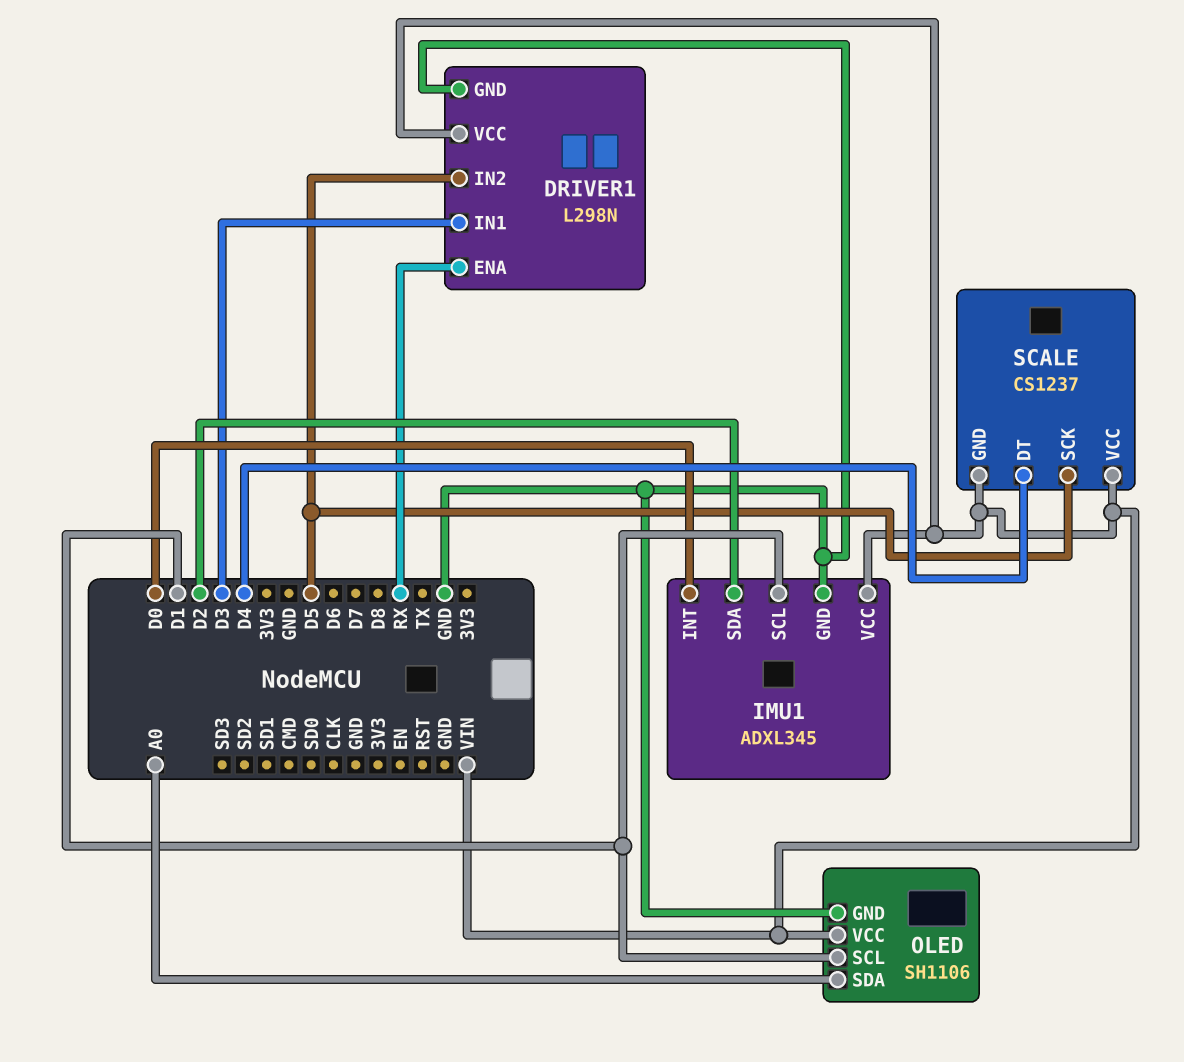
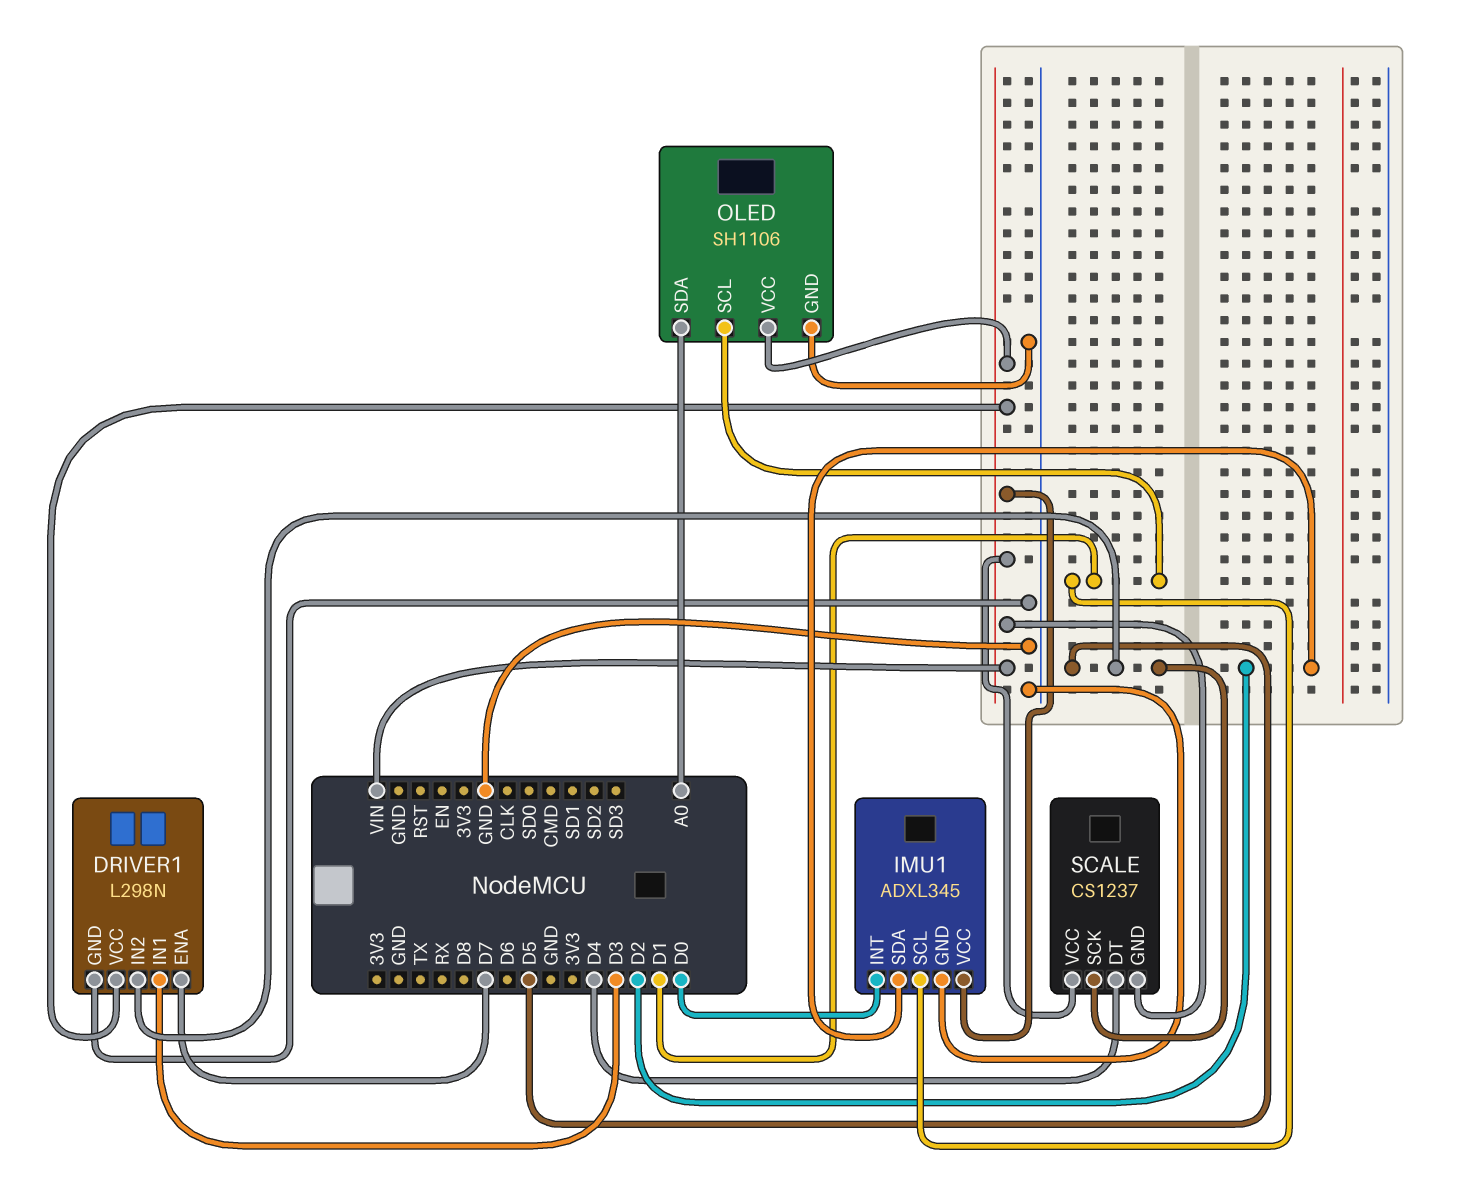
DRIVER1 pin ENA: RX -> D7

